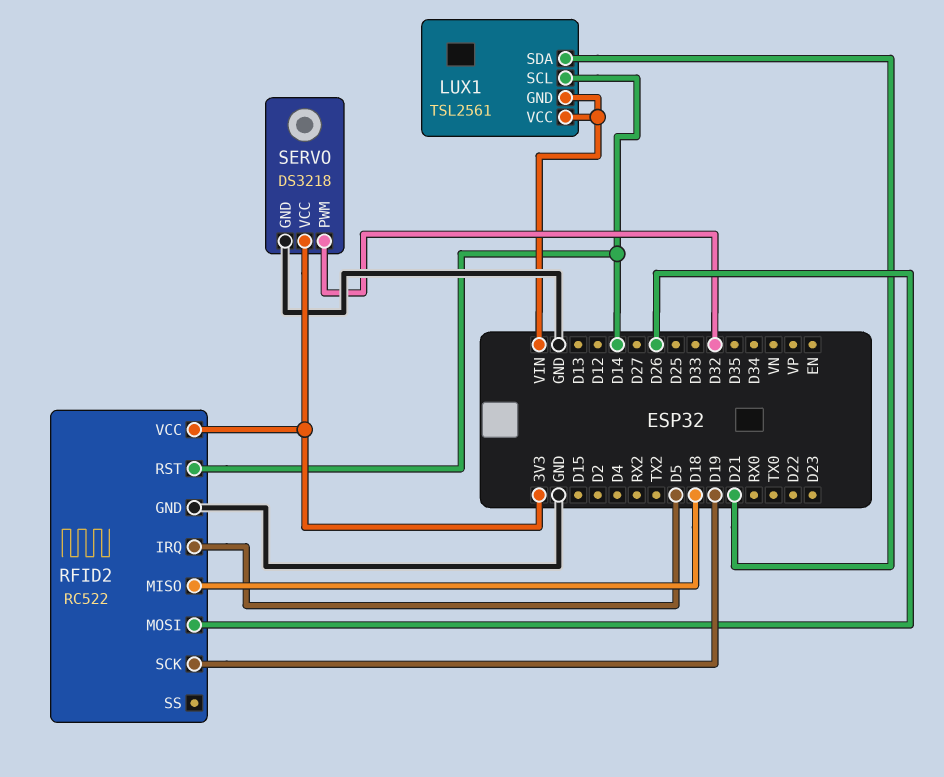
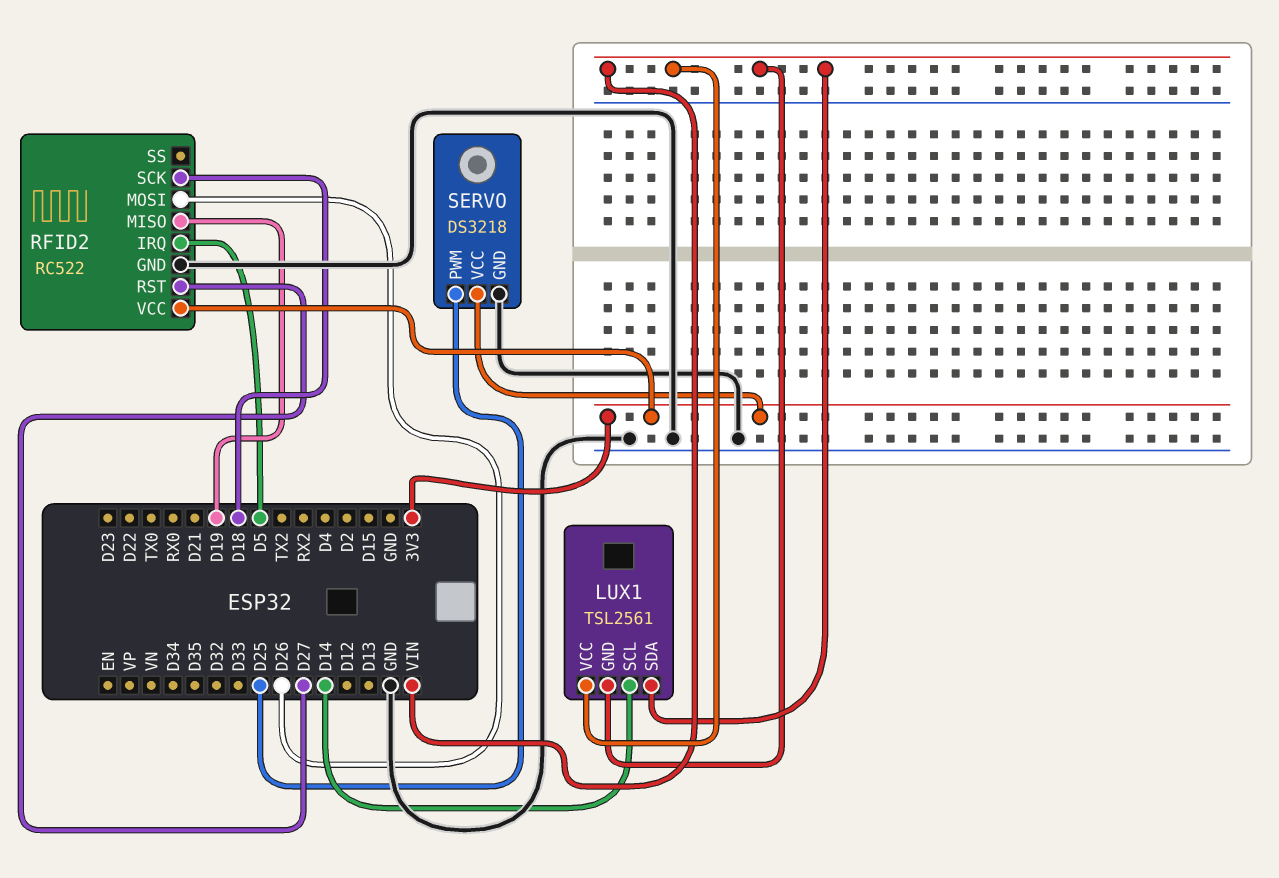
LUX1 pin SDA: D21 -> VIN
RFID2 pin MISO: D18 -> D19
RFID2 pin RST: D14 -> D27
RFID2 pin SCK: D19 -> D18
SERVO pin PWM: D32 -> D25

